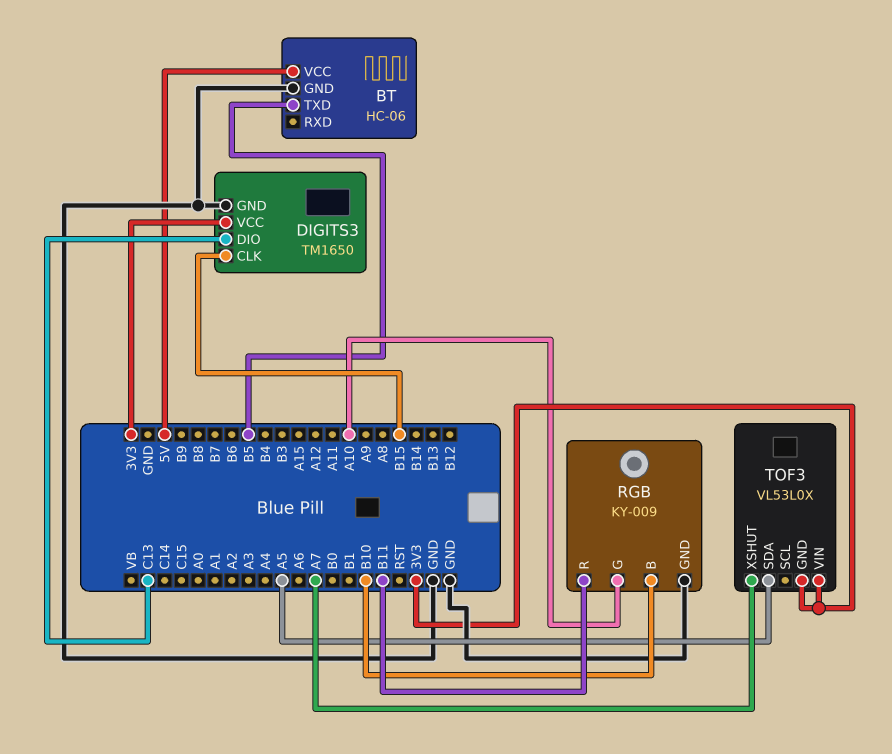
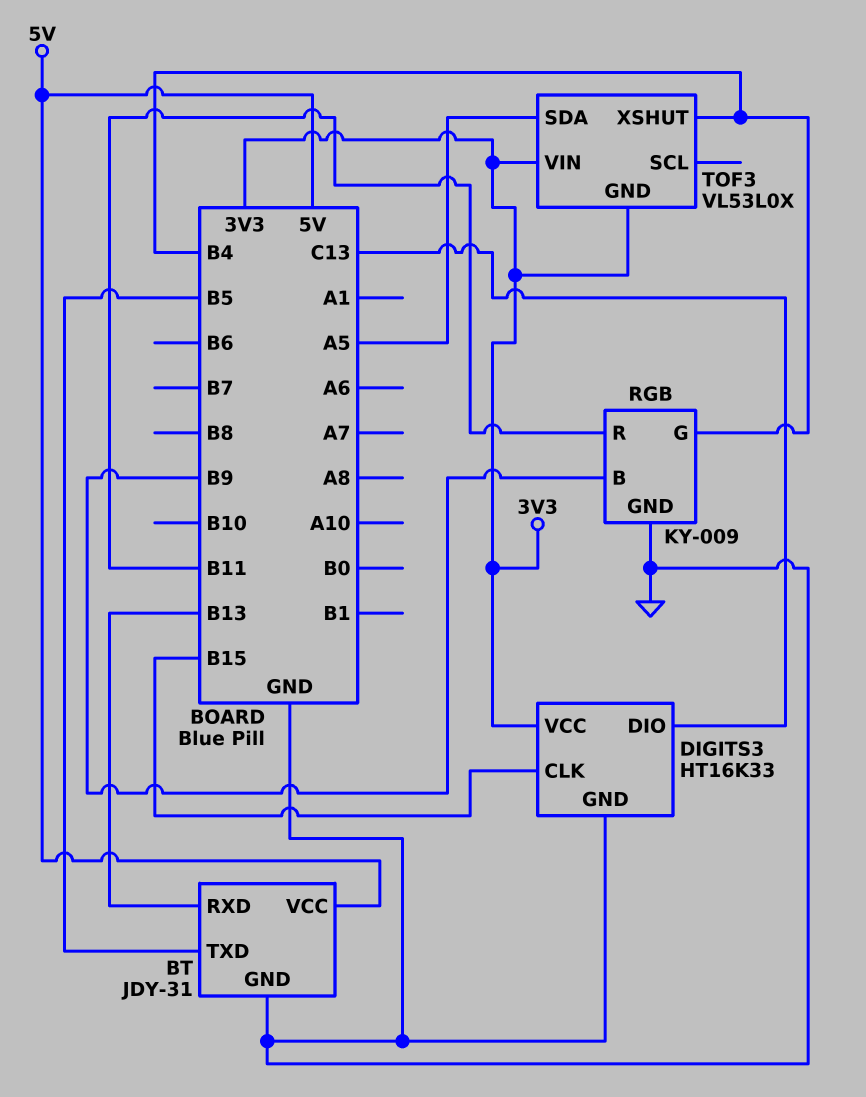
BT: HC-06 -> JDY-31
BT pin RXD: none -> B13
DIGITS3: TM1650 -> HT16K33
RGB pin B: B10 -> B9
RGB pin G: A10 -> B4
TOF3 pin XSHUT: A7 -> B4

